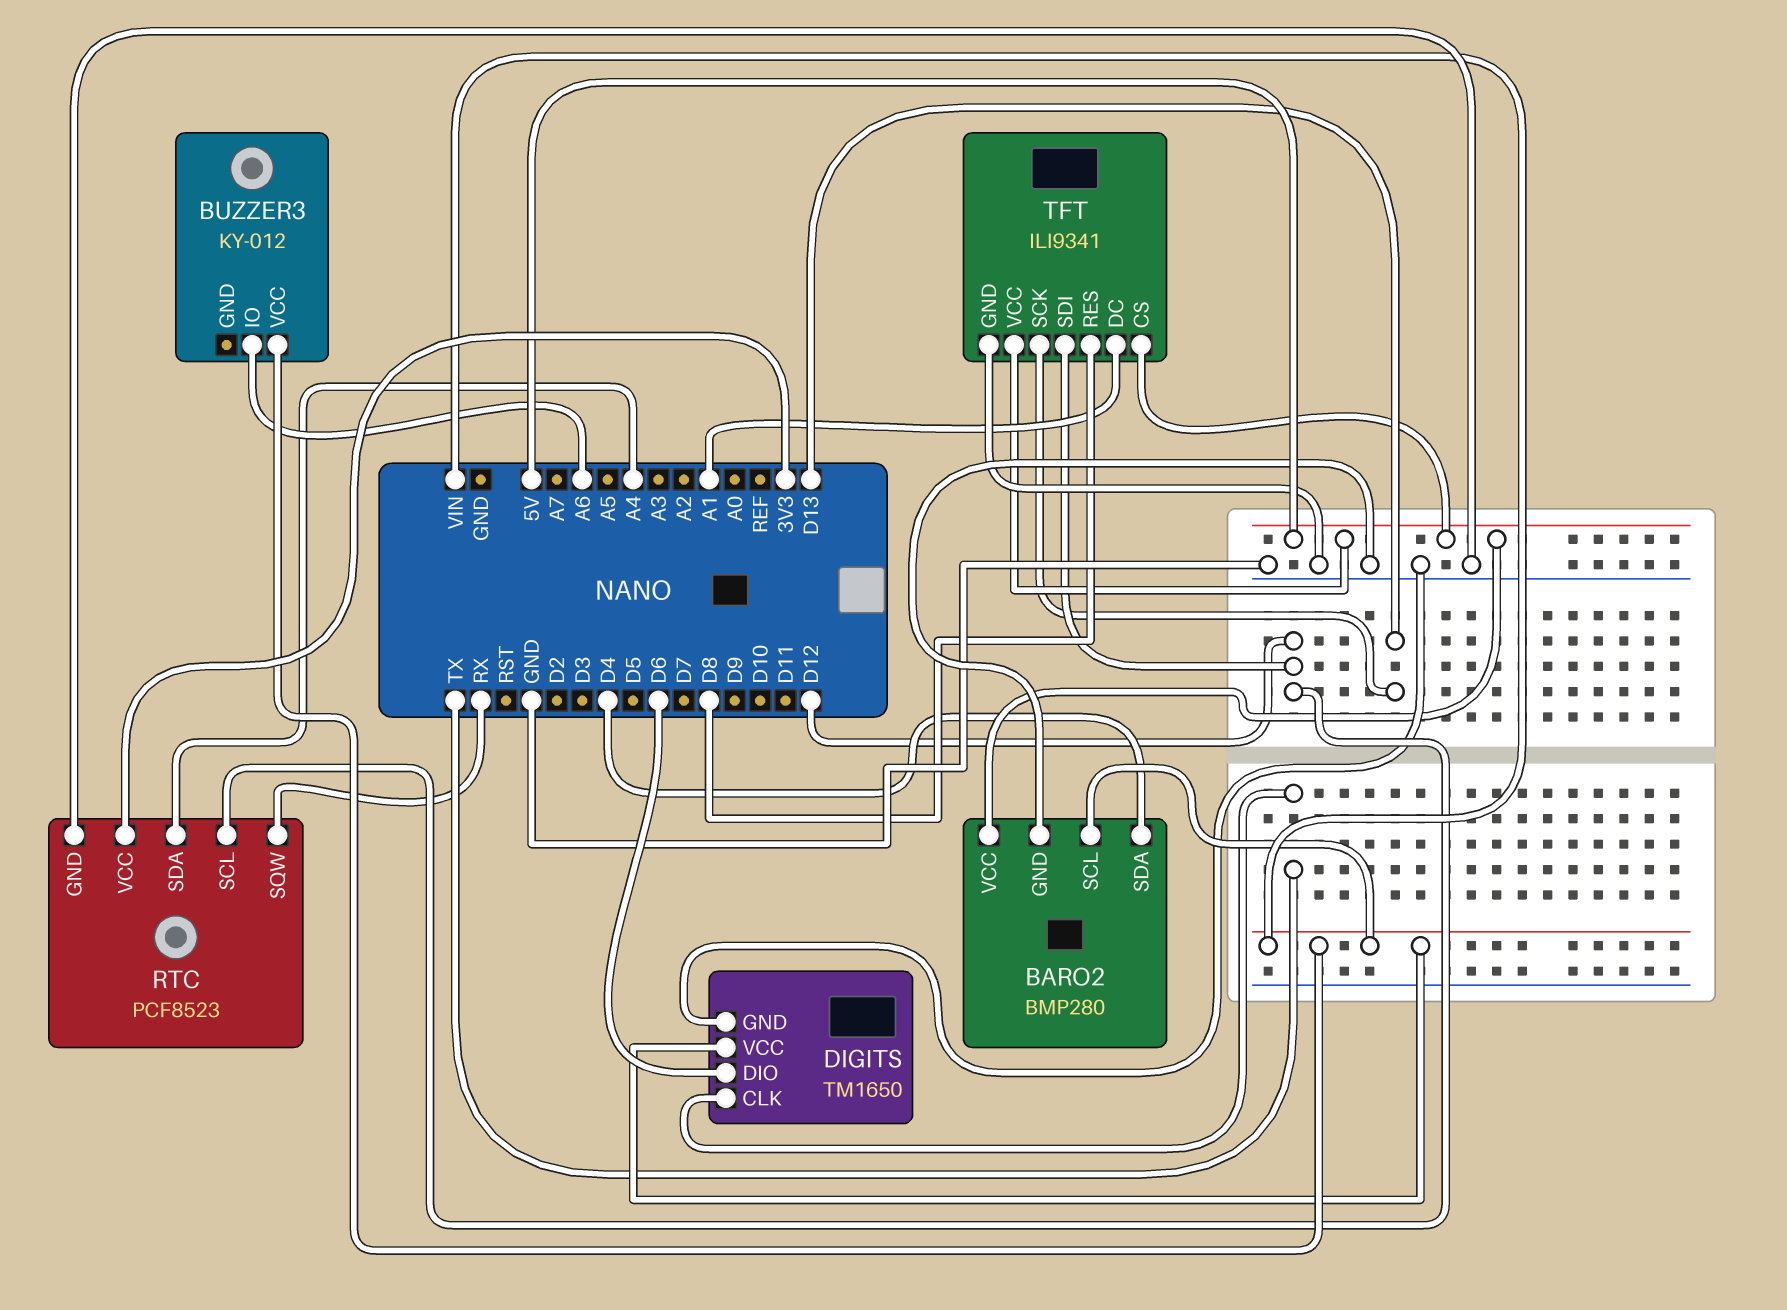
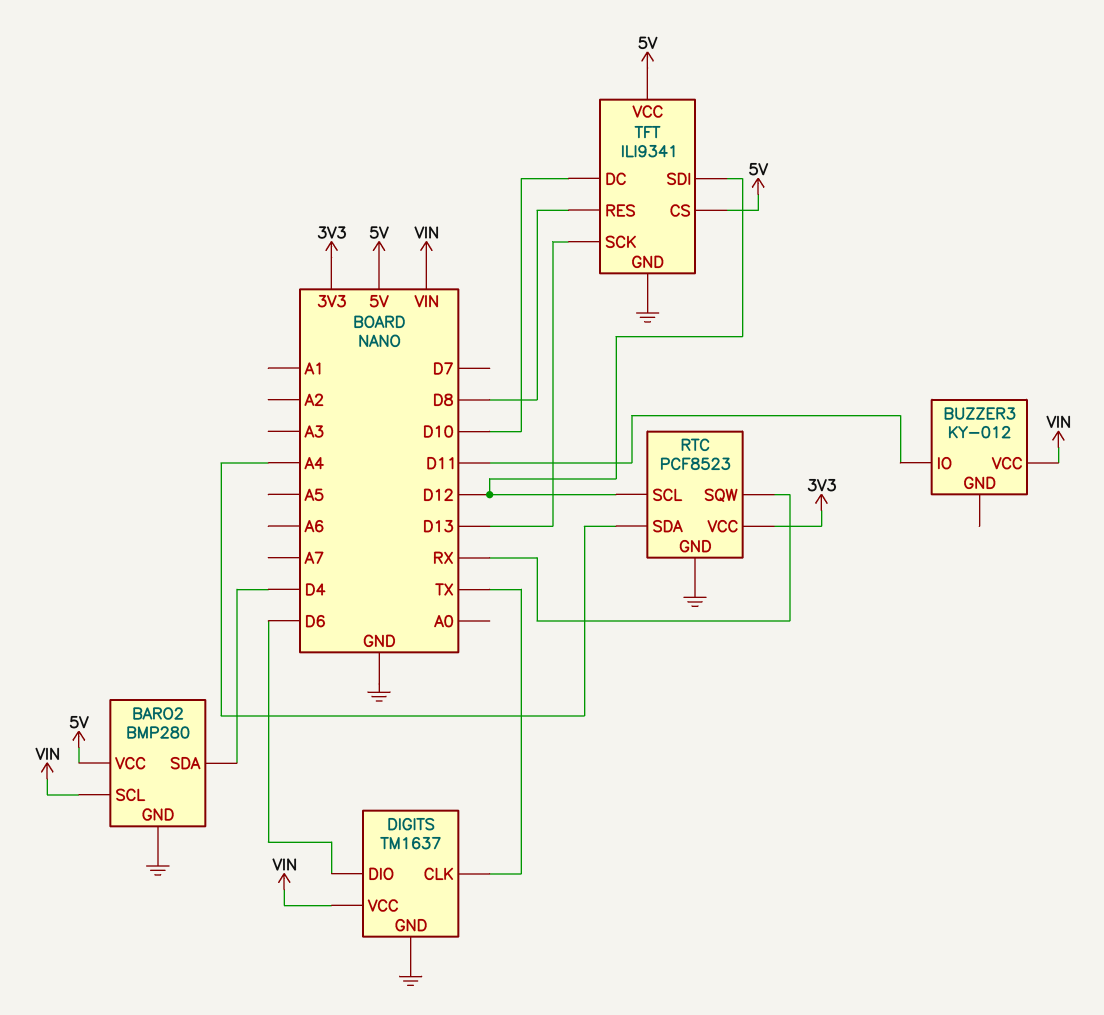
BUZZER3 pin IO: A6 -> D11
DIGITS: TM1650 -> TM1637
TFT pin DC: A1 -> D10

